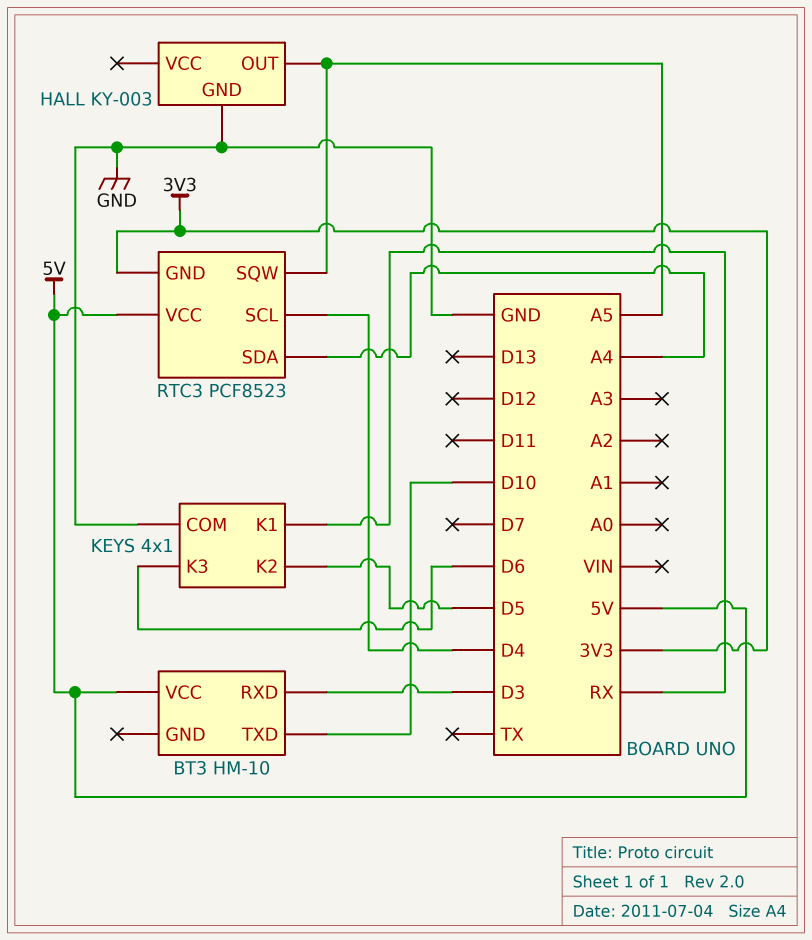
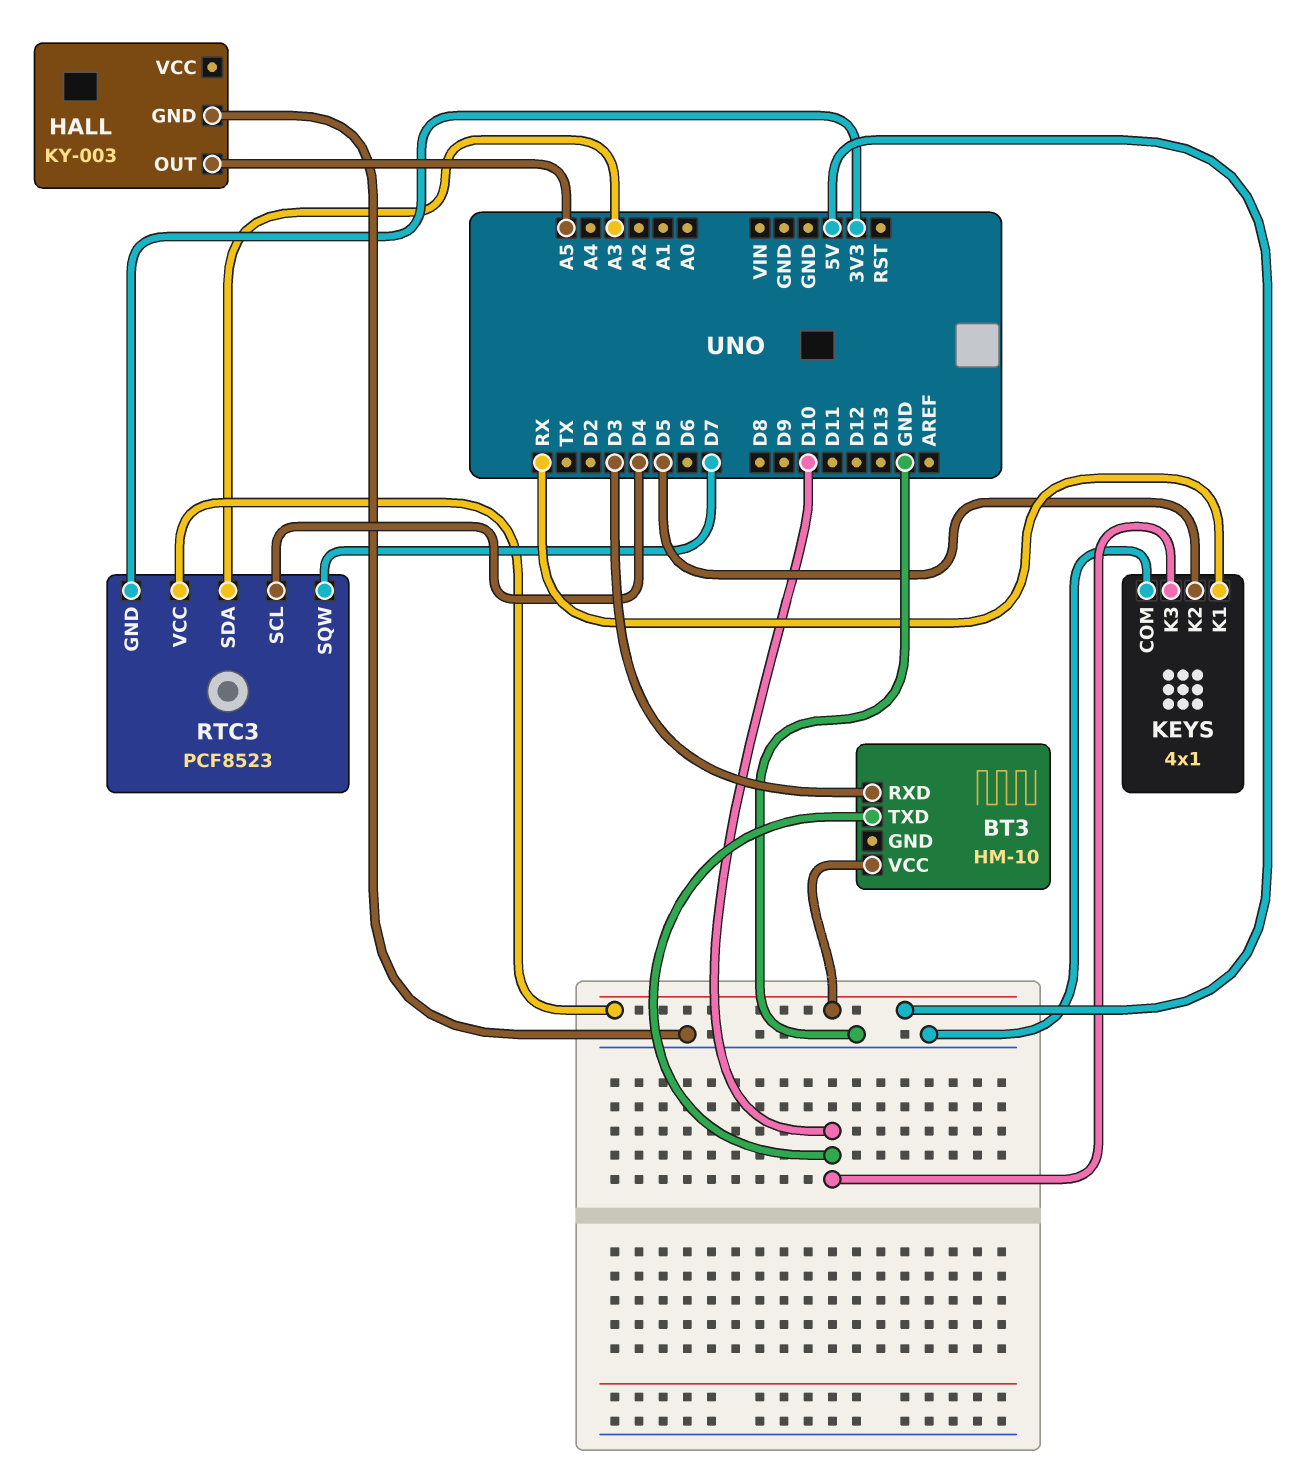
KEYS pin K3: D6 -> D10
RTC3 pin SDA: A4 -> A3
RTC3 pin SQW: A5 -> D7

